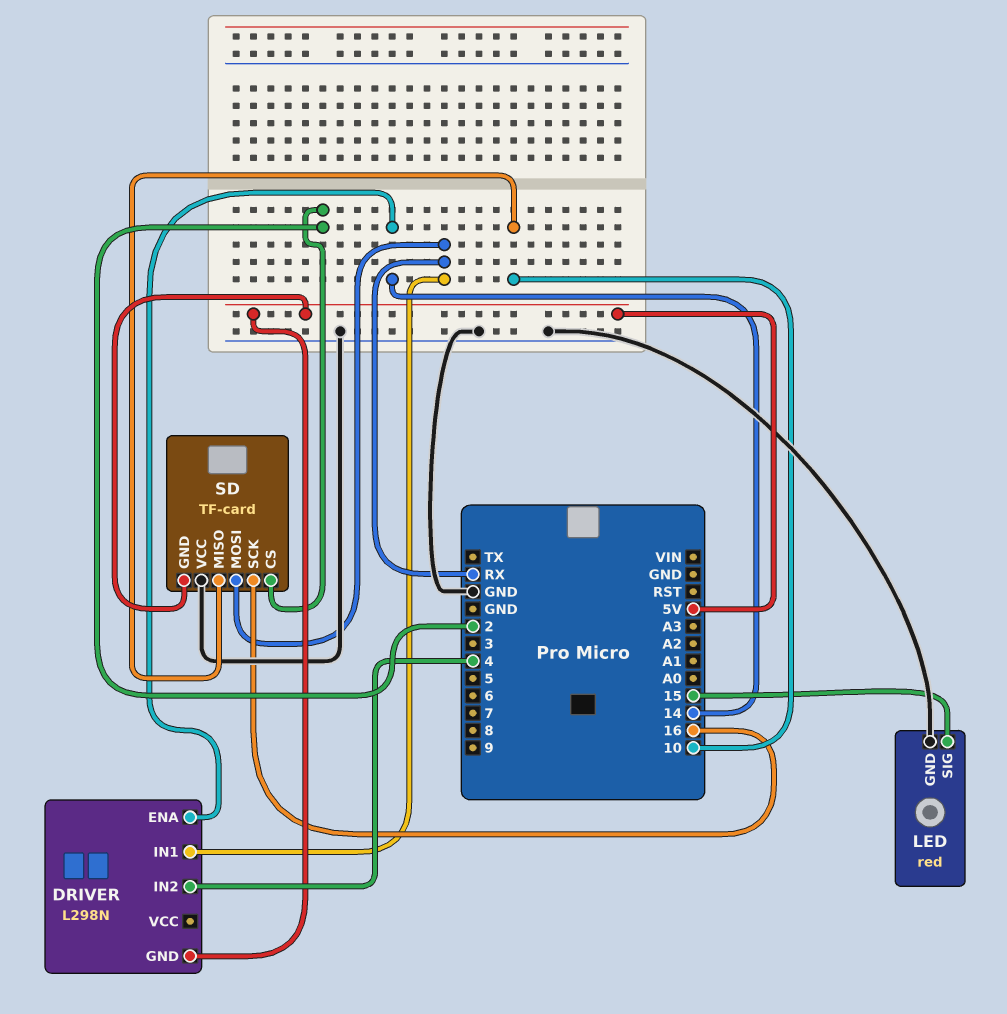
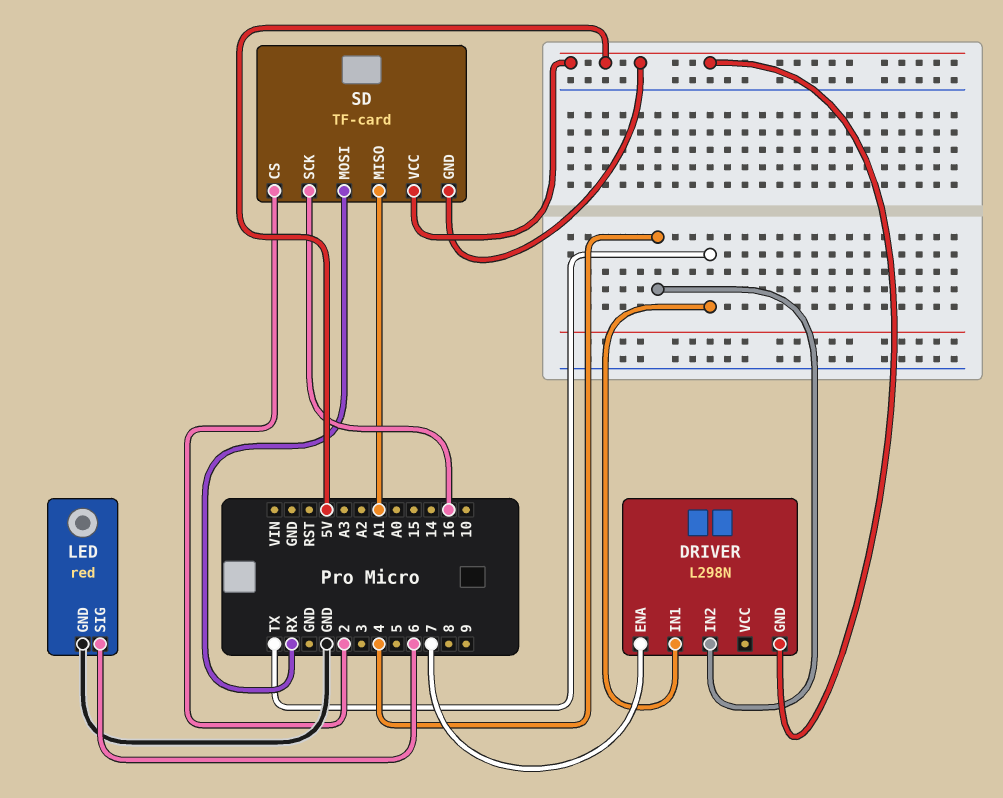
DRIVER pin ENA: 14 -> 7
DRIVER pin IN1: RX -> TX
LED pin SIG: 15 -> 6
SD pin MISO: 10 -> A1
SD pin VCC: GND -> 5V

